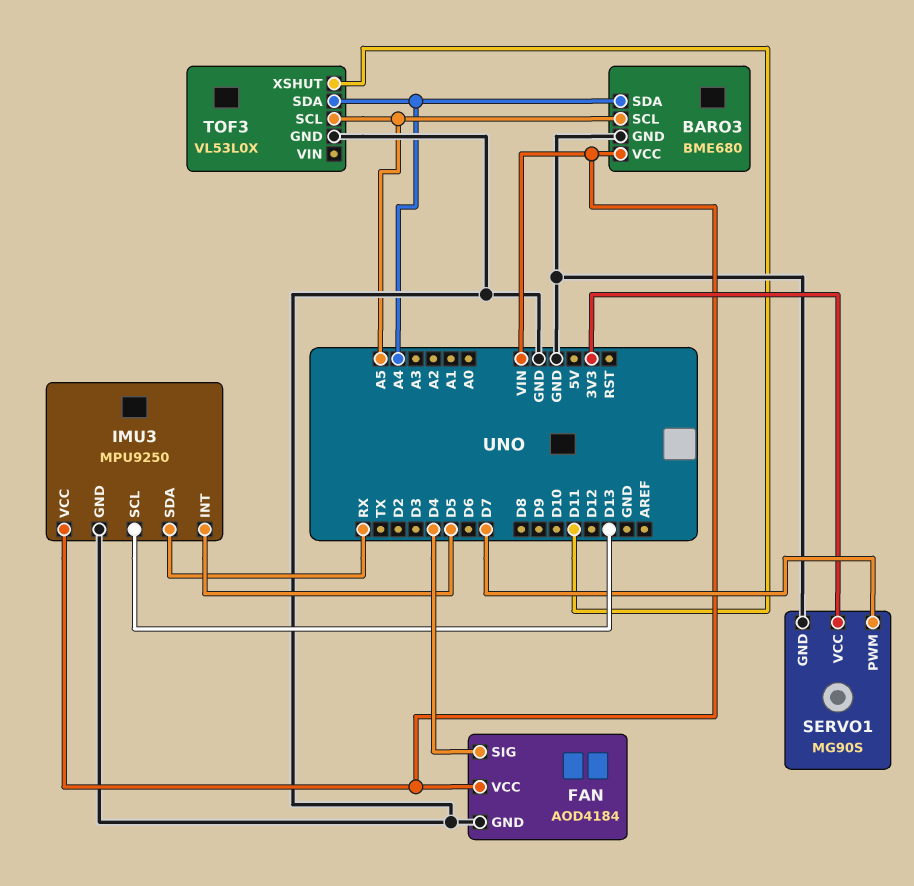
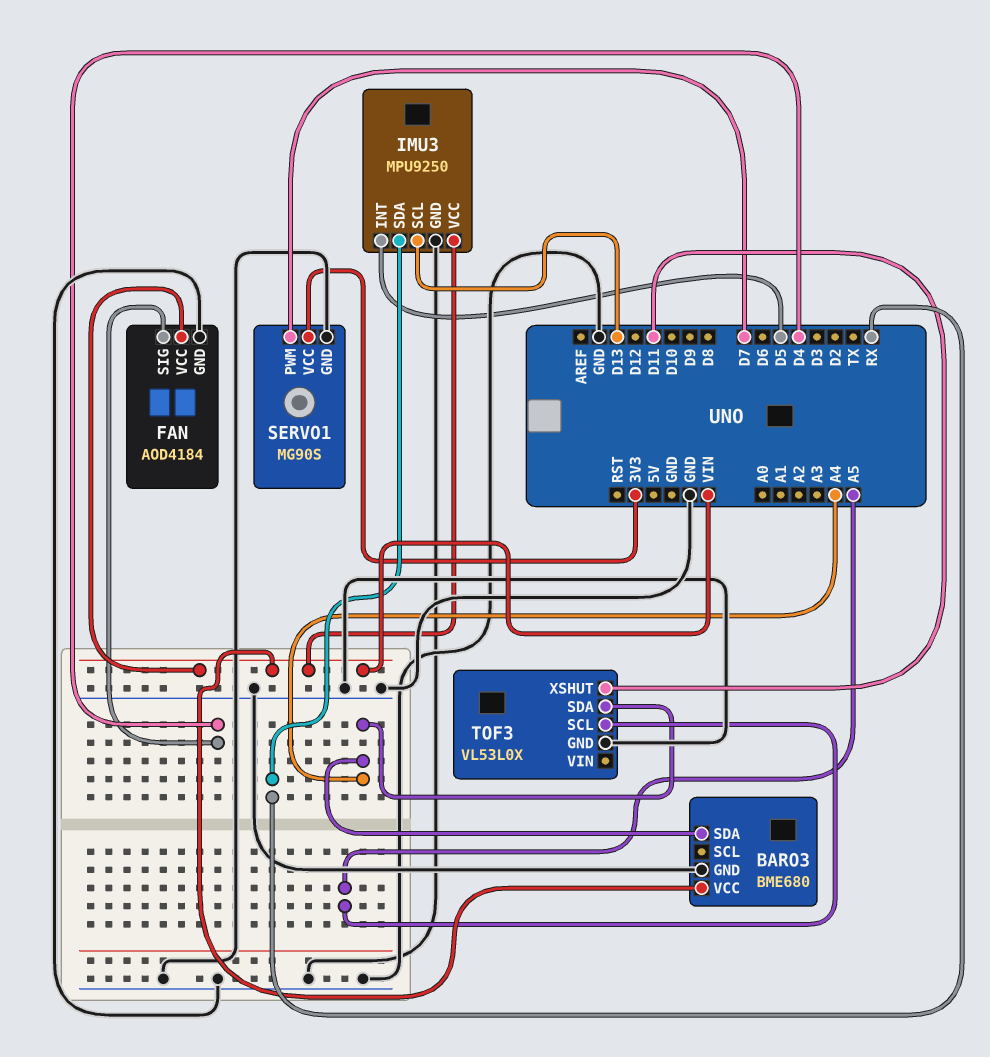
BARO3 pin SCL: A5 -> none

